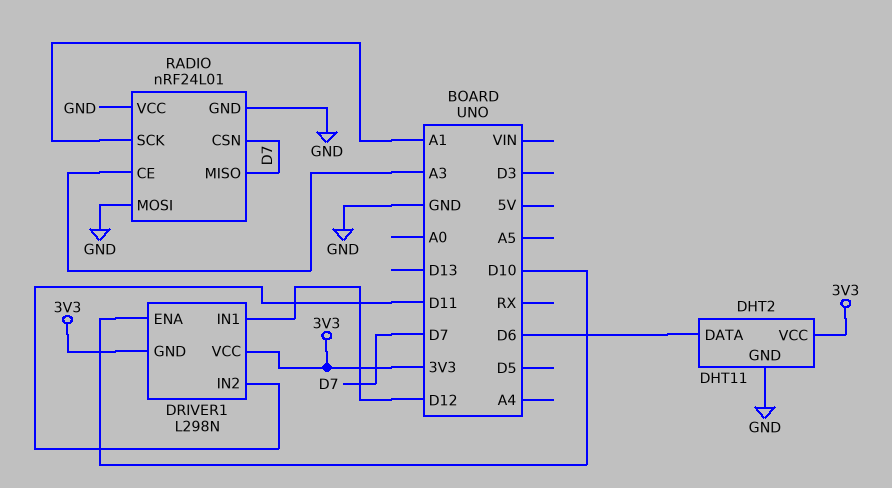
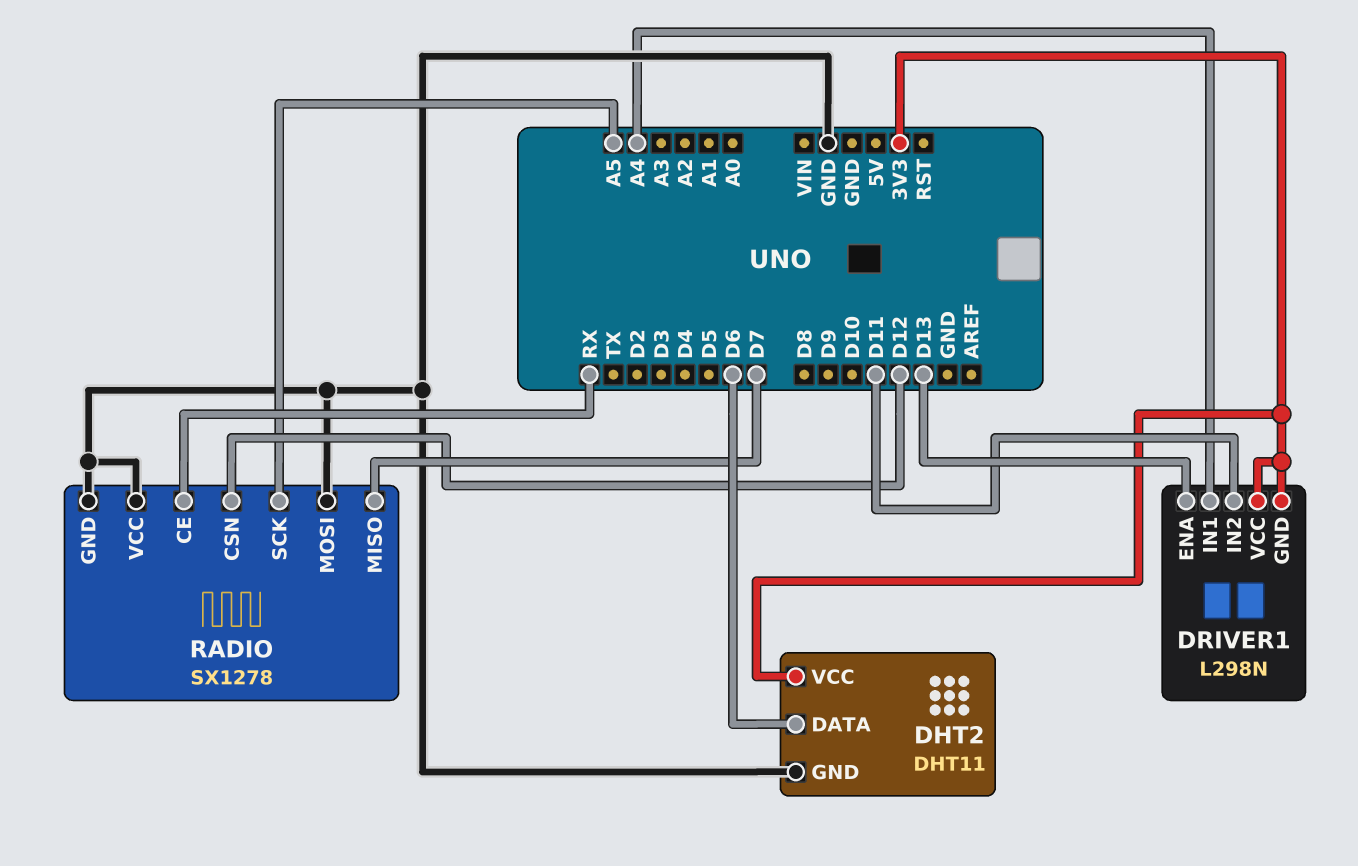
DRIVER1 pin ENA: D10 -> D13
DRIVER1 pin IN1: D12 -> A4
RADIO: nRF24L01 -> SX1278
RADIO pin CE: A3 -> RX
RADIO pin CSN: D7 -> D12
RADIO pin SCK: A1 -> A5

